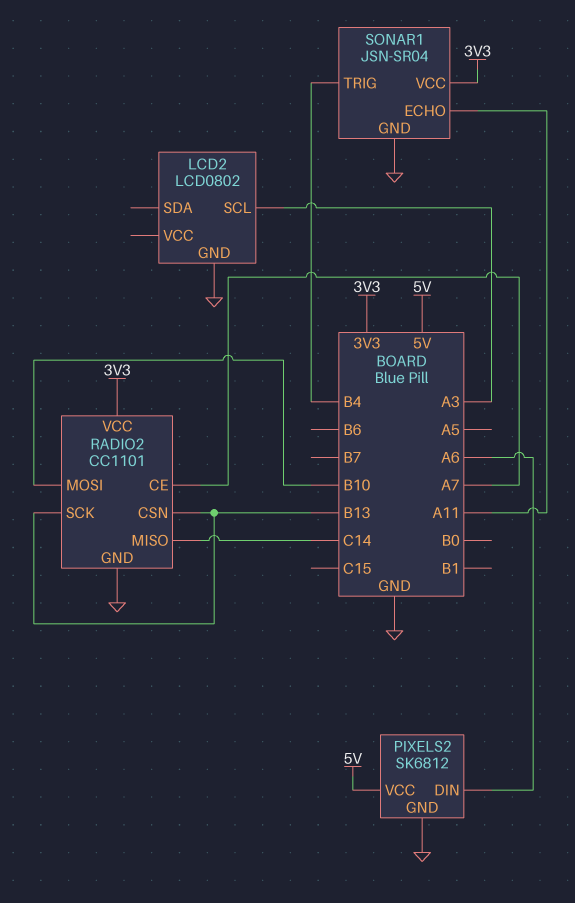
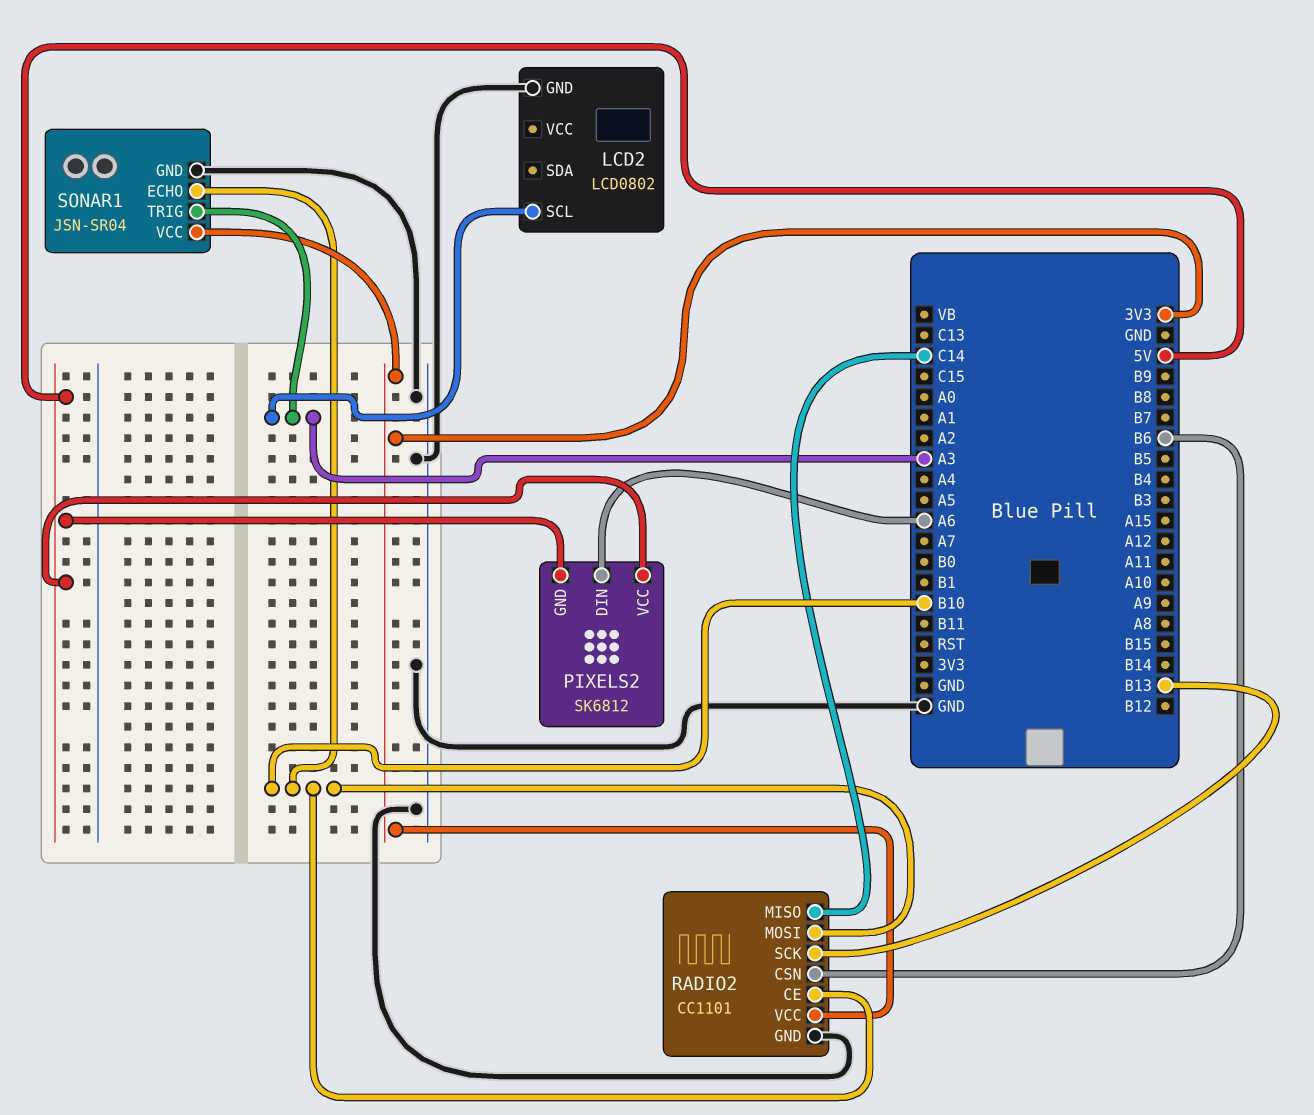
PIXELS2 pin GND: GND -> 5V
RADIO2 pin CE: A7 -> B10
RADIO2 pin CSN: B13 -> B6
SONAR1 pin ECHO: A11 -> B10
SONAR1 pin TRIG: B4 -> A3

